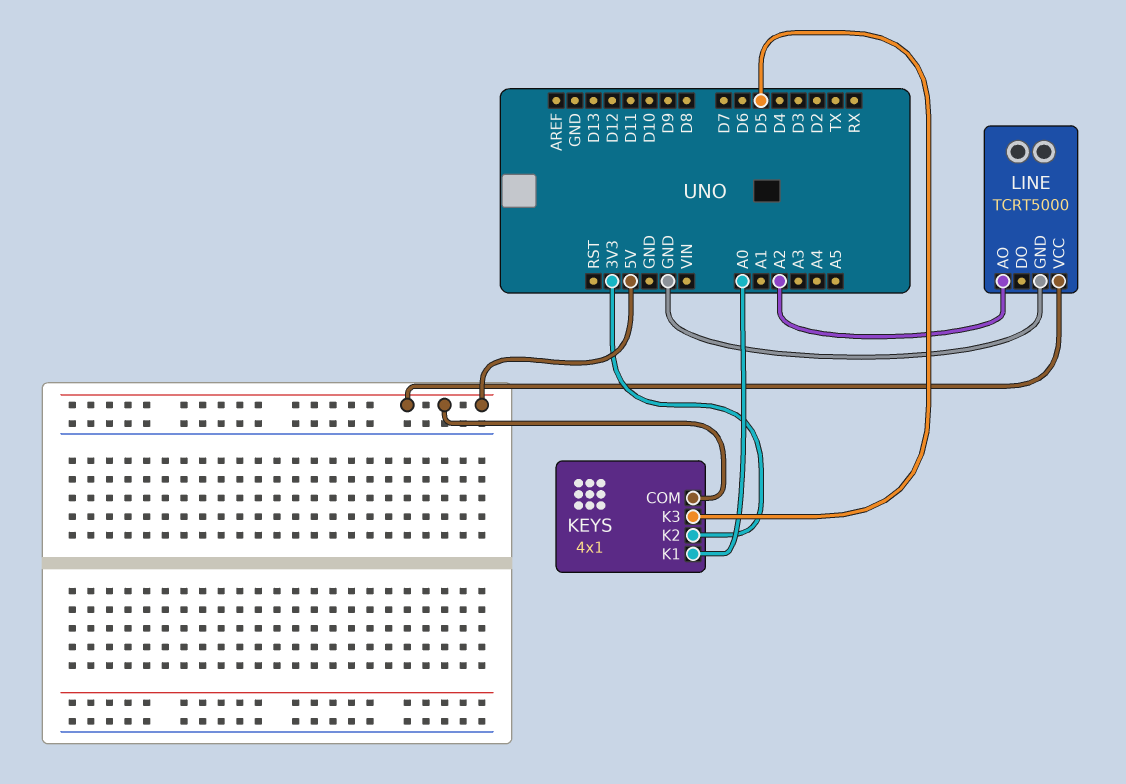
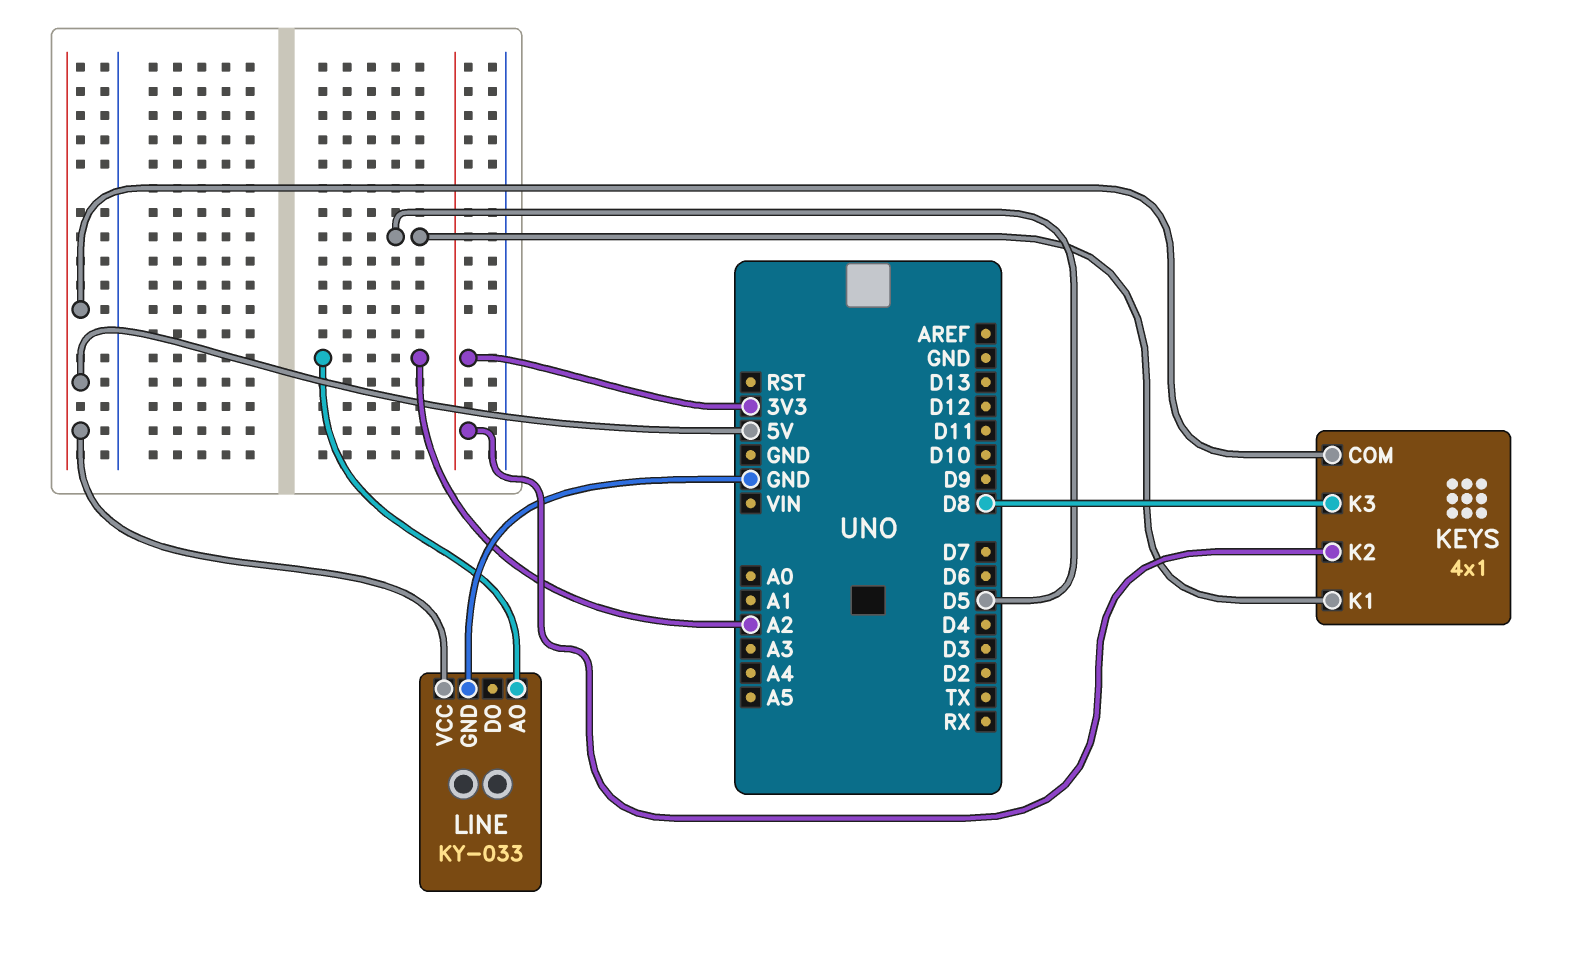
KEYS pin K1: A0 -> D5
KEYS pin K3: D5 -> D8
LINE: TCRT5000 -> KY-033

